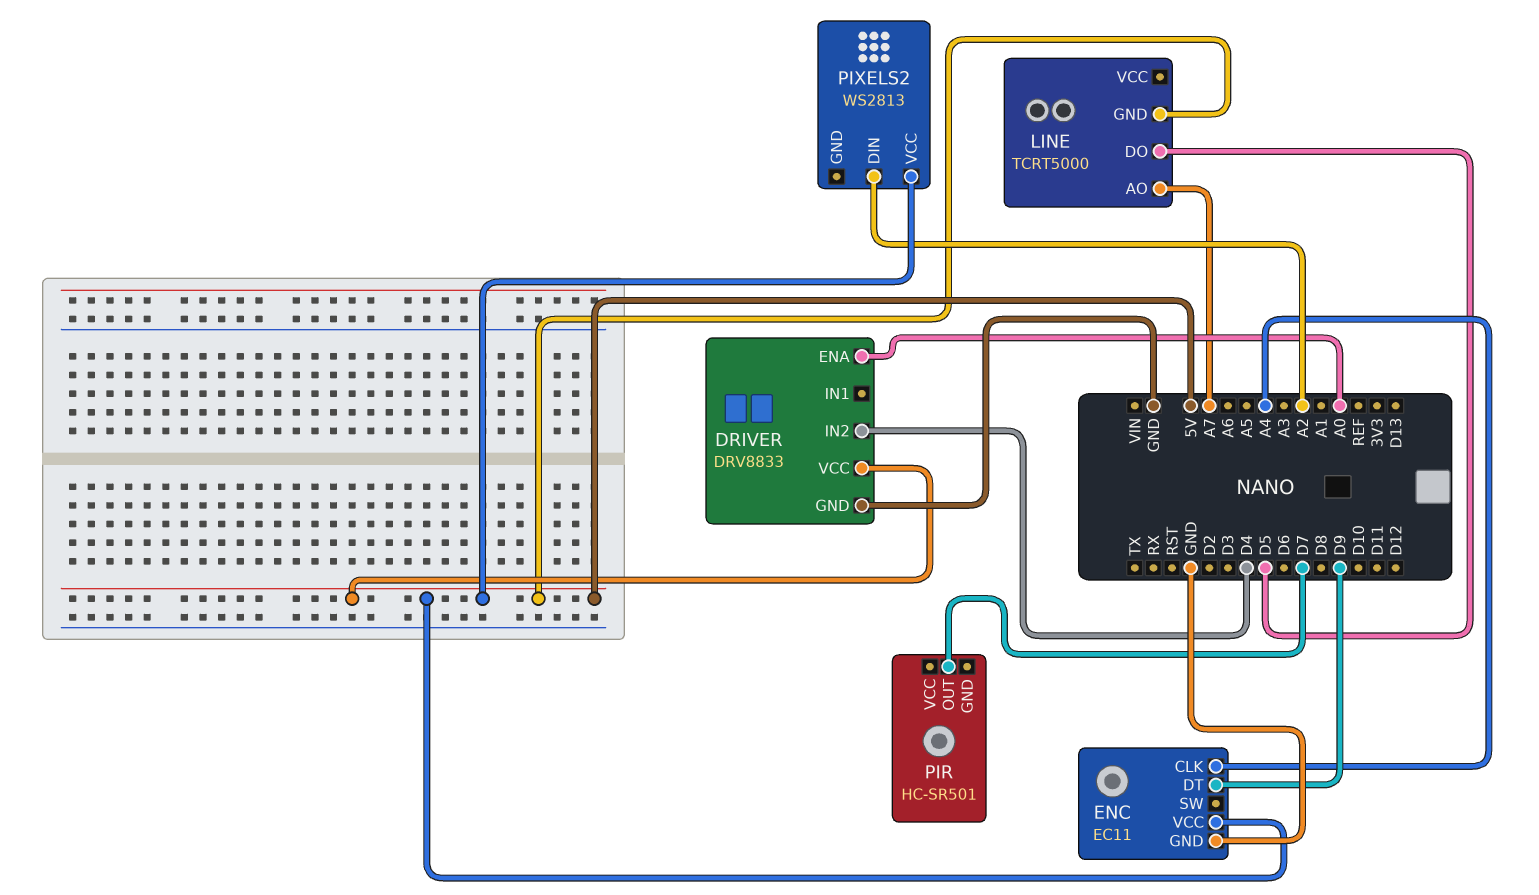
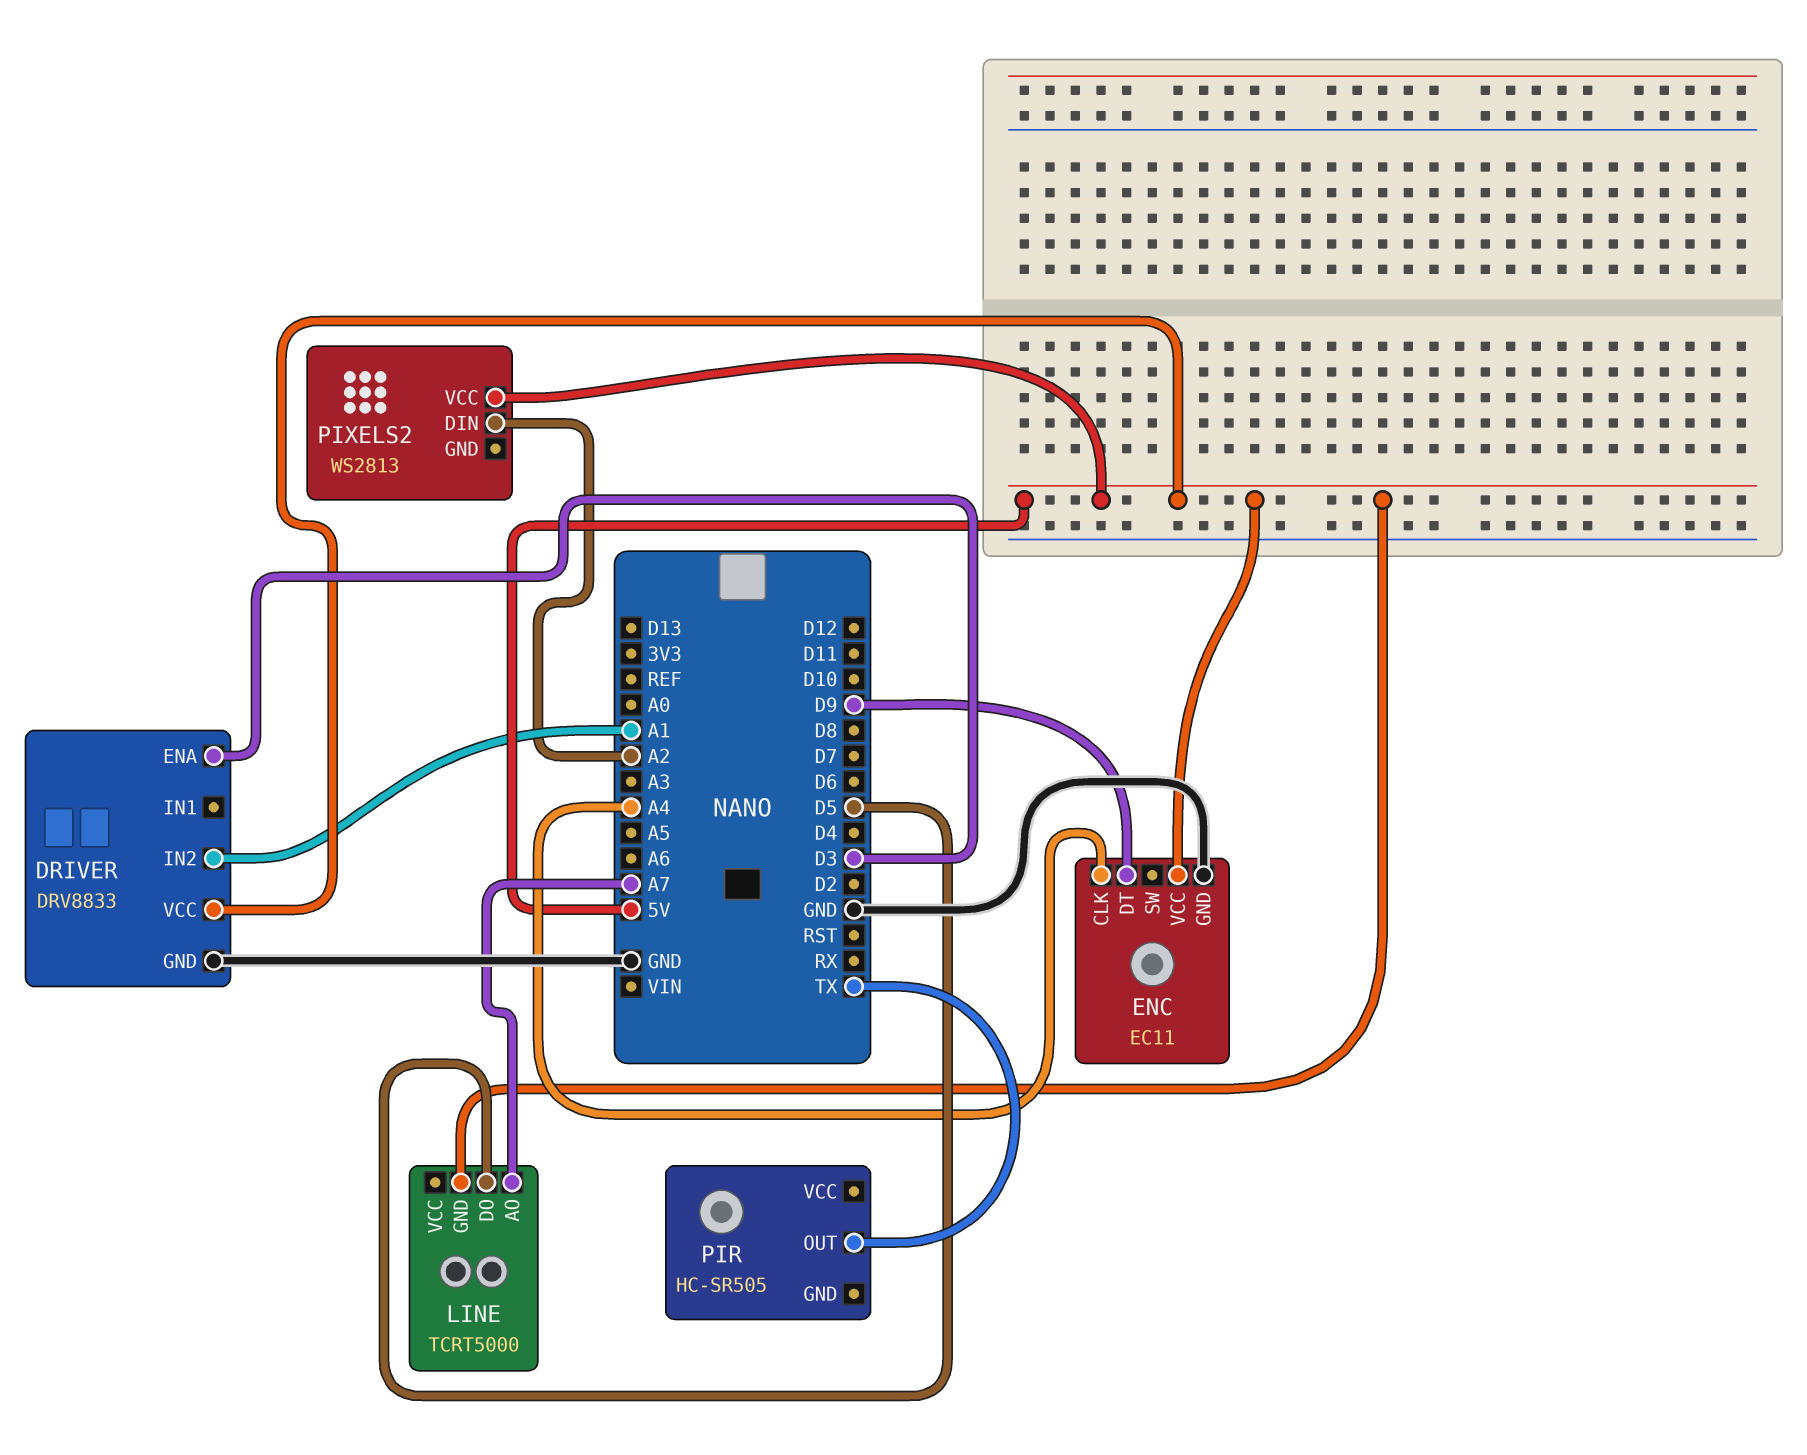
DRIVER pin ENA: A0 -> D3
DRIVER pin IN2: D4 -> A1
PIR: HC-SR501 -> HC-SR505
PIR pin OUT: D7 -> TX

